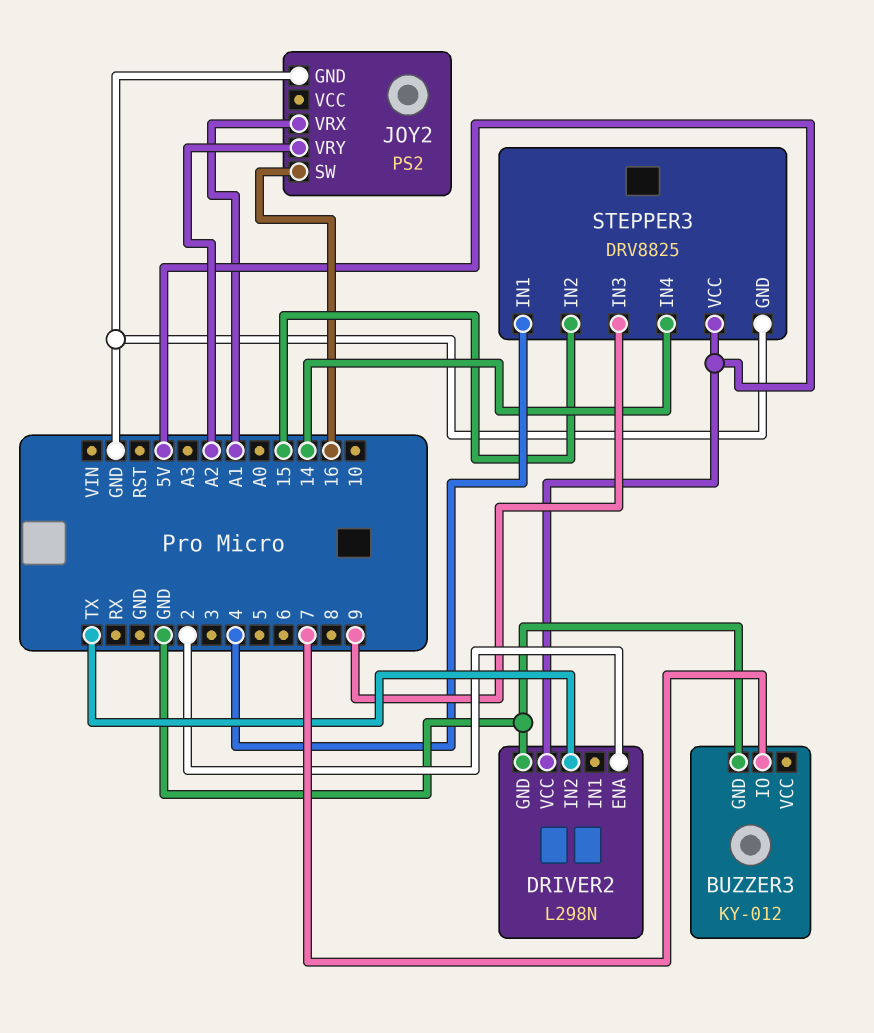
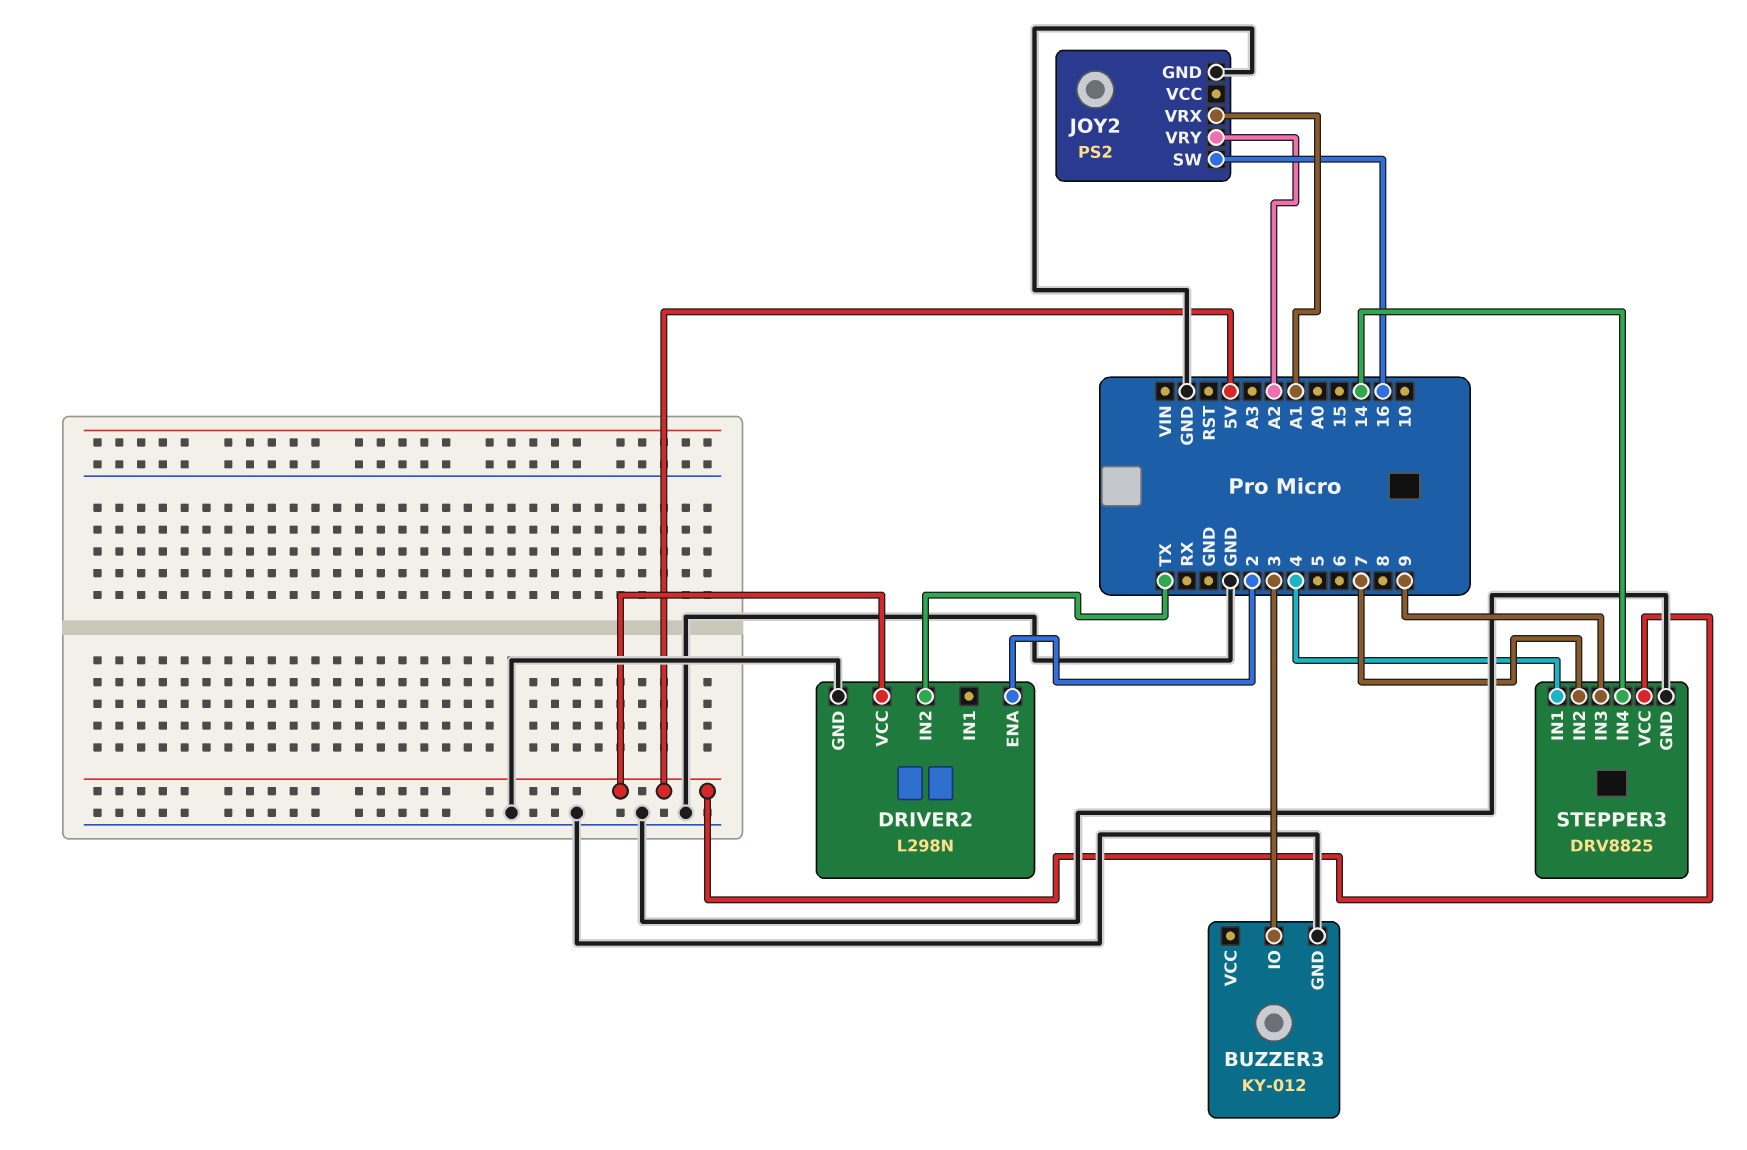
BUZZER3 pin IO: 7 -> 3
STEPPER3 pin IN2: 15 -> 7

